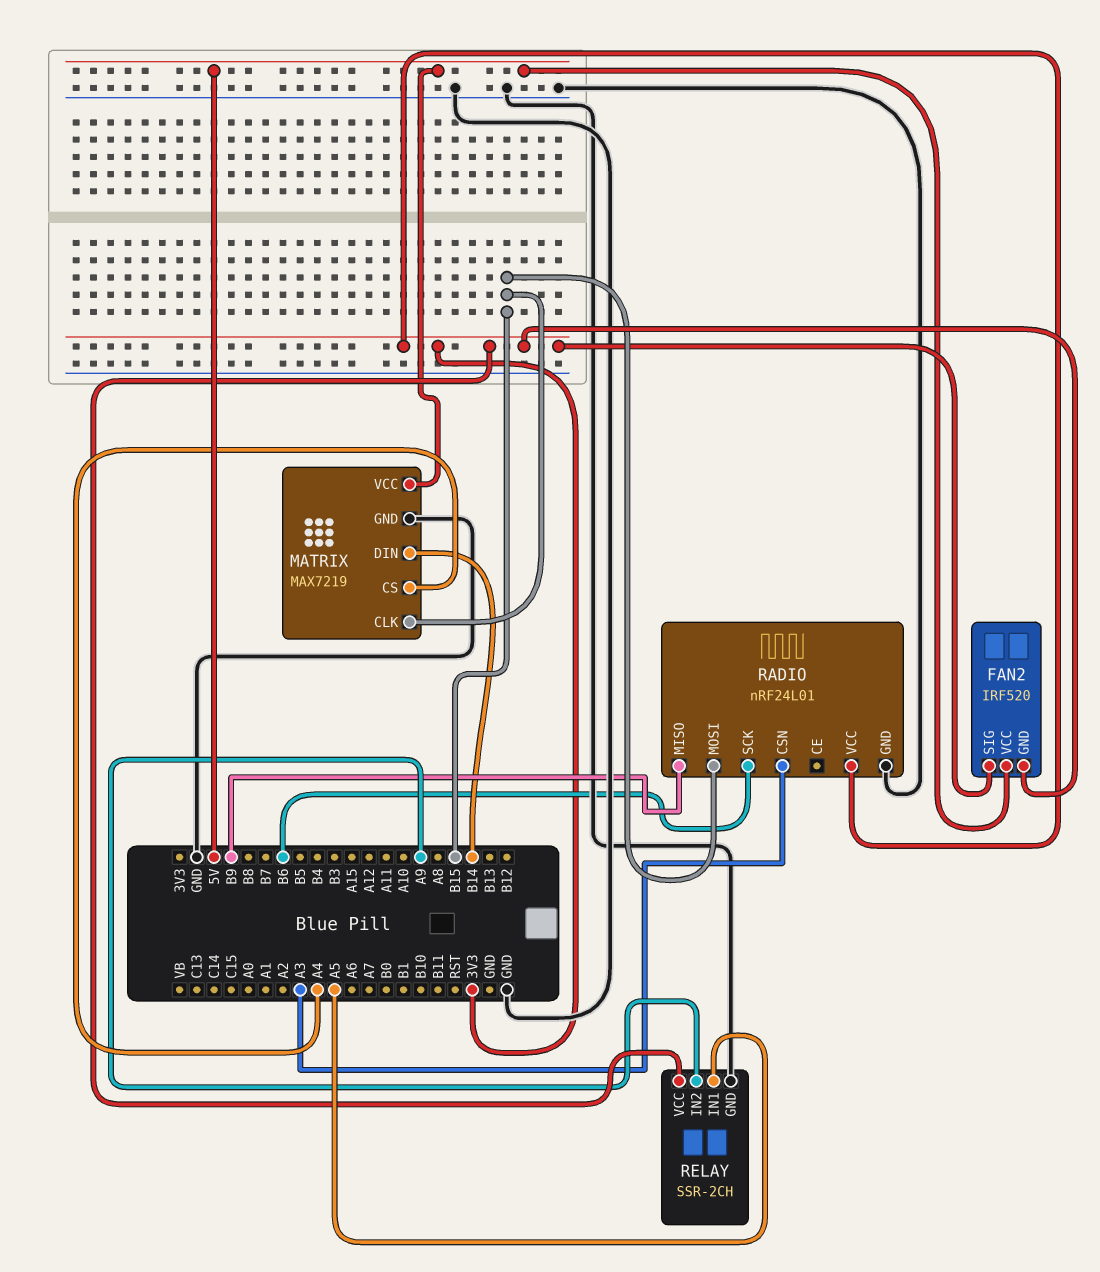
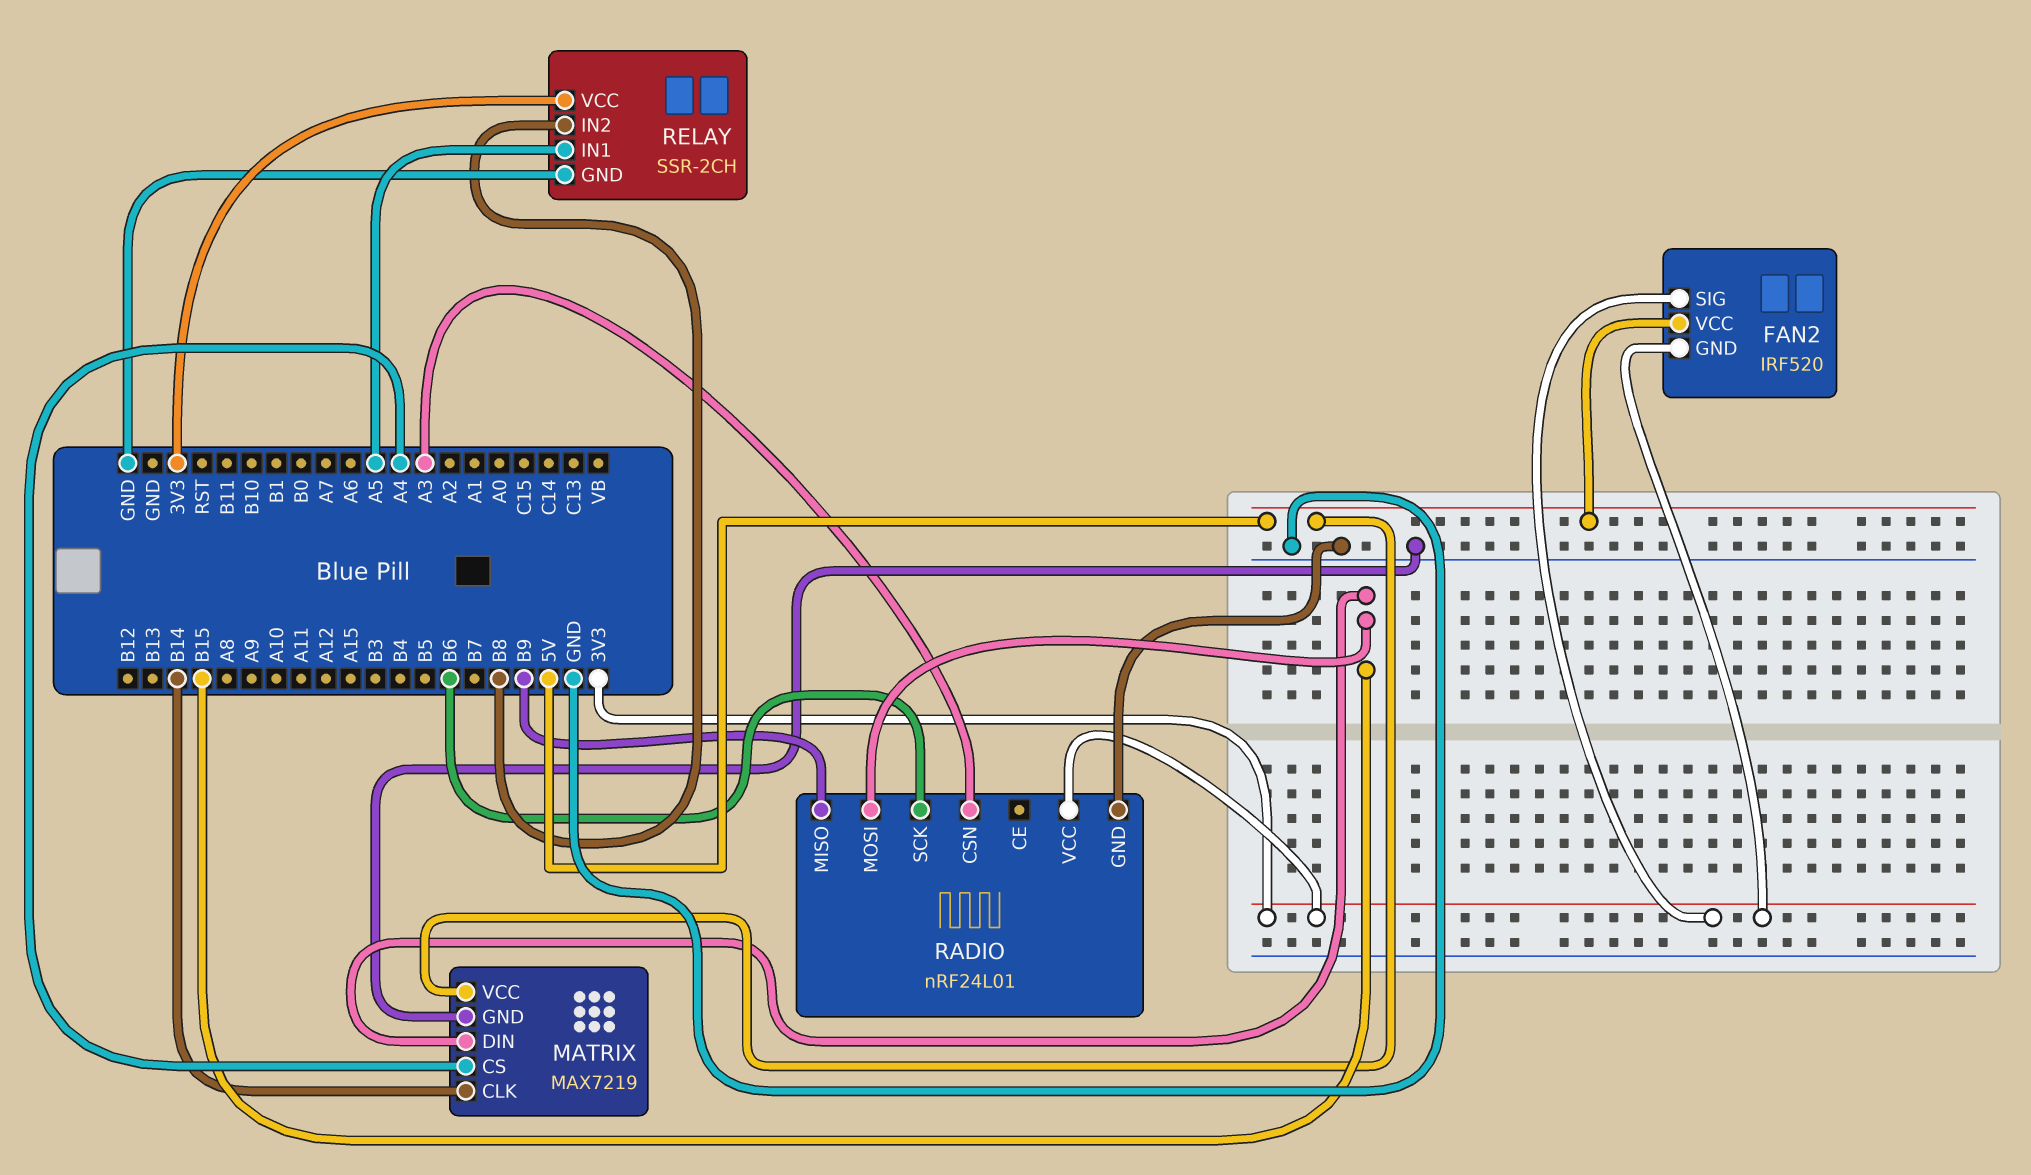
MATRIX pin CLK: B15 -> B14
MATRIX pin DIN: B14 -> B15
RELAY pin IN2: A9 -> B8

